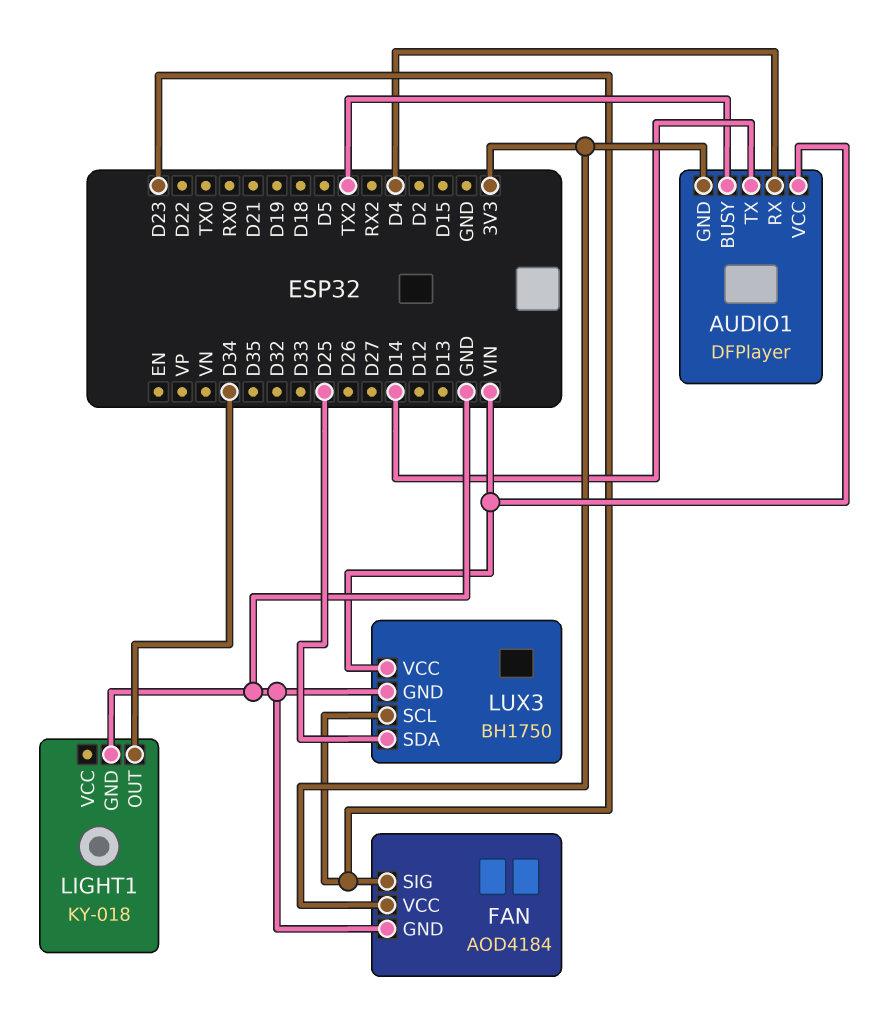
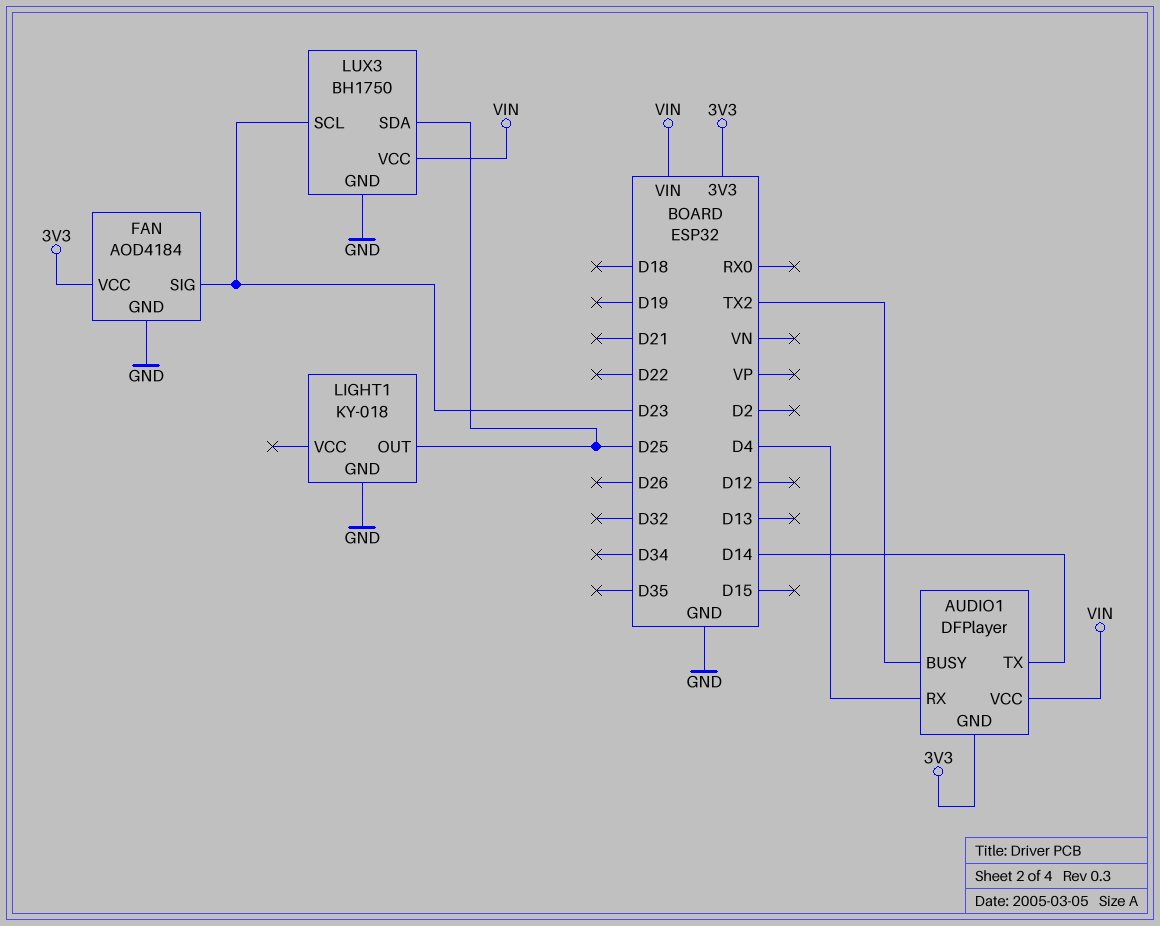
LIGHT1 pin OUT: D34 -> D25

